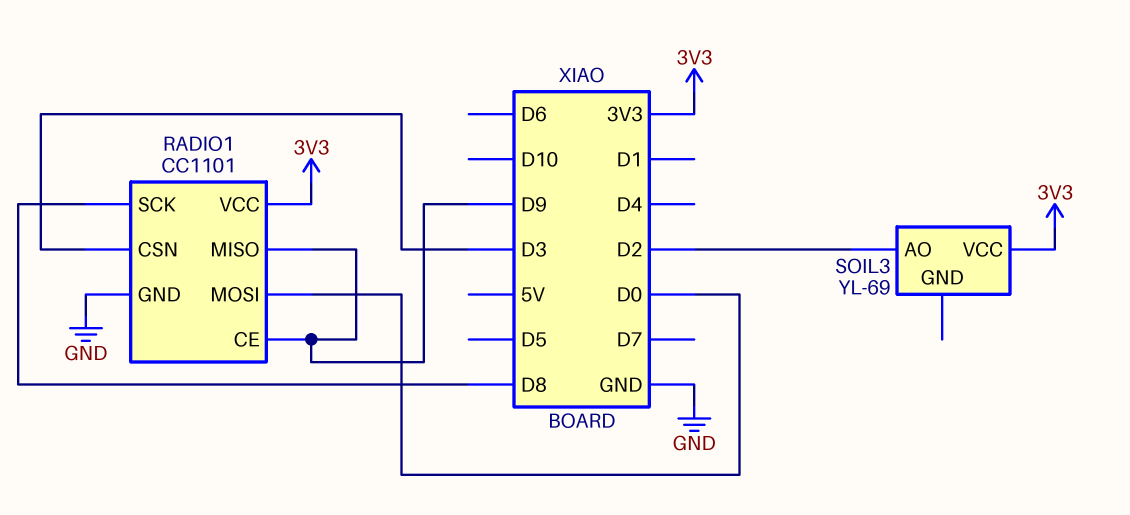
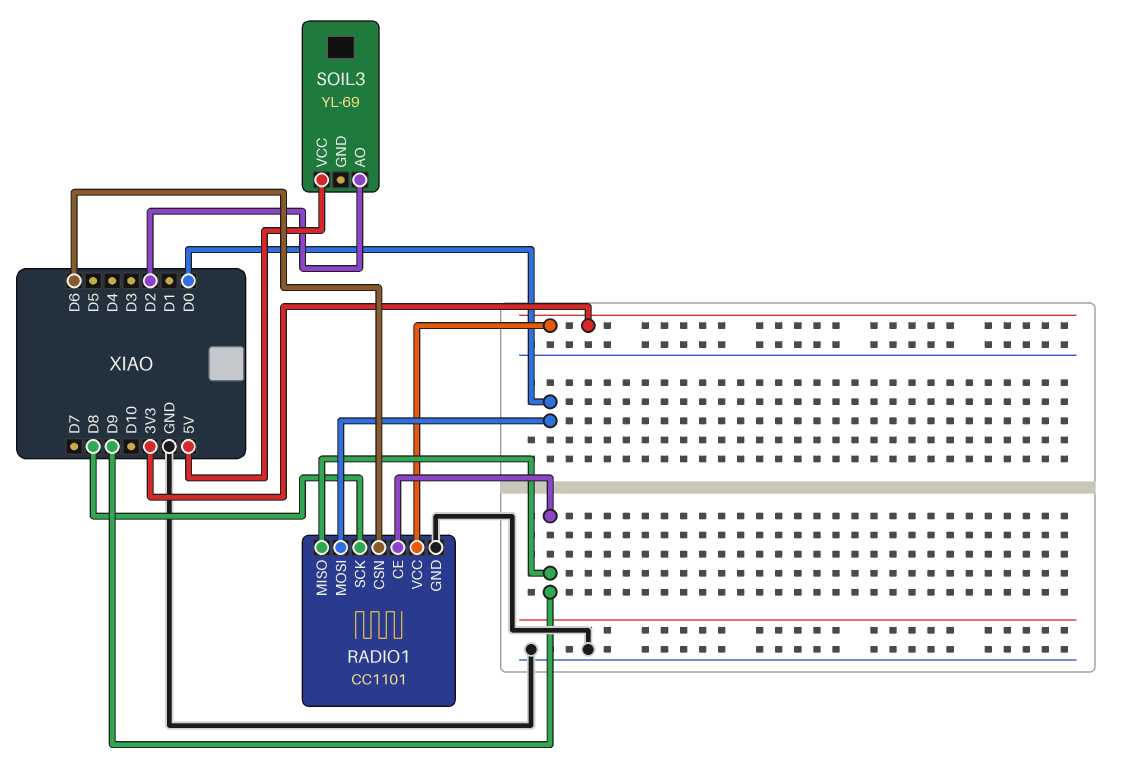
RADIO1 pin CSN: D3 -> D6
SOIL3 pin VCC: 3V3 -> 5V

